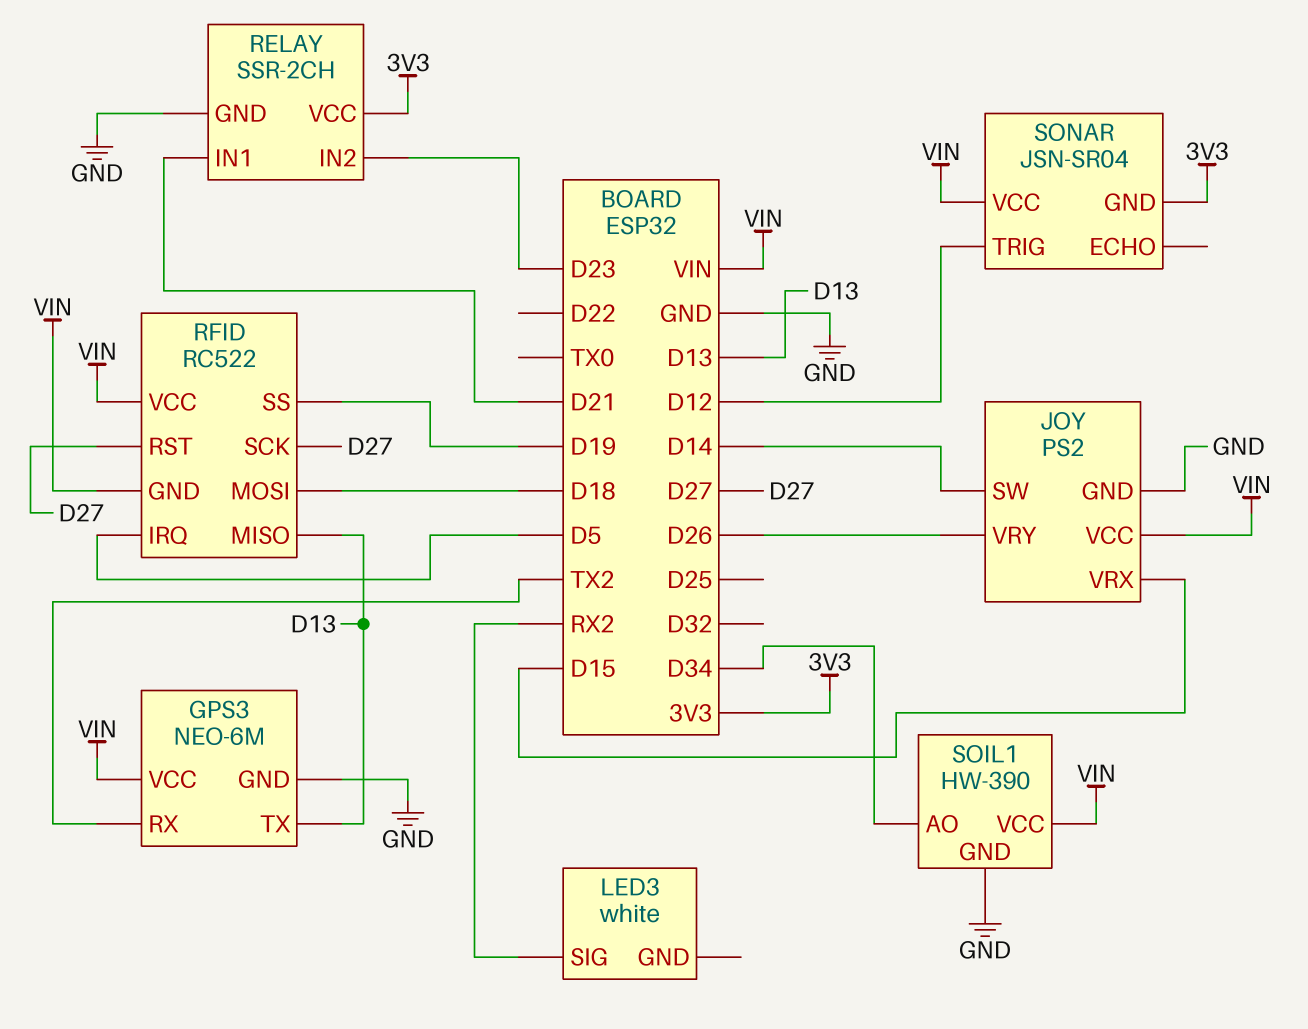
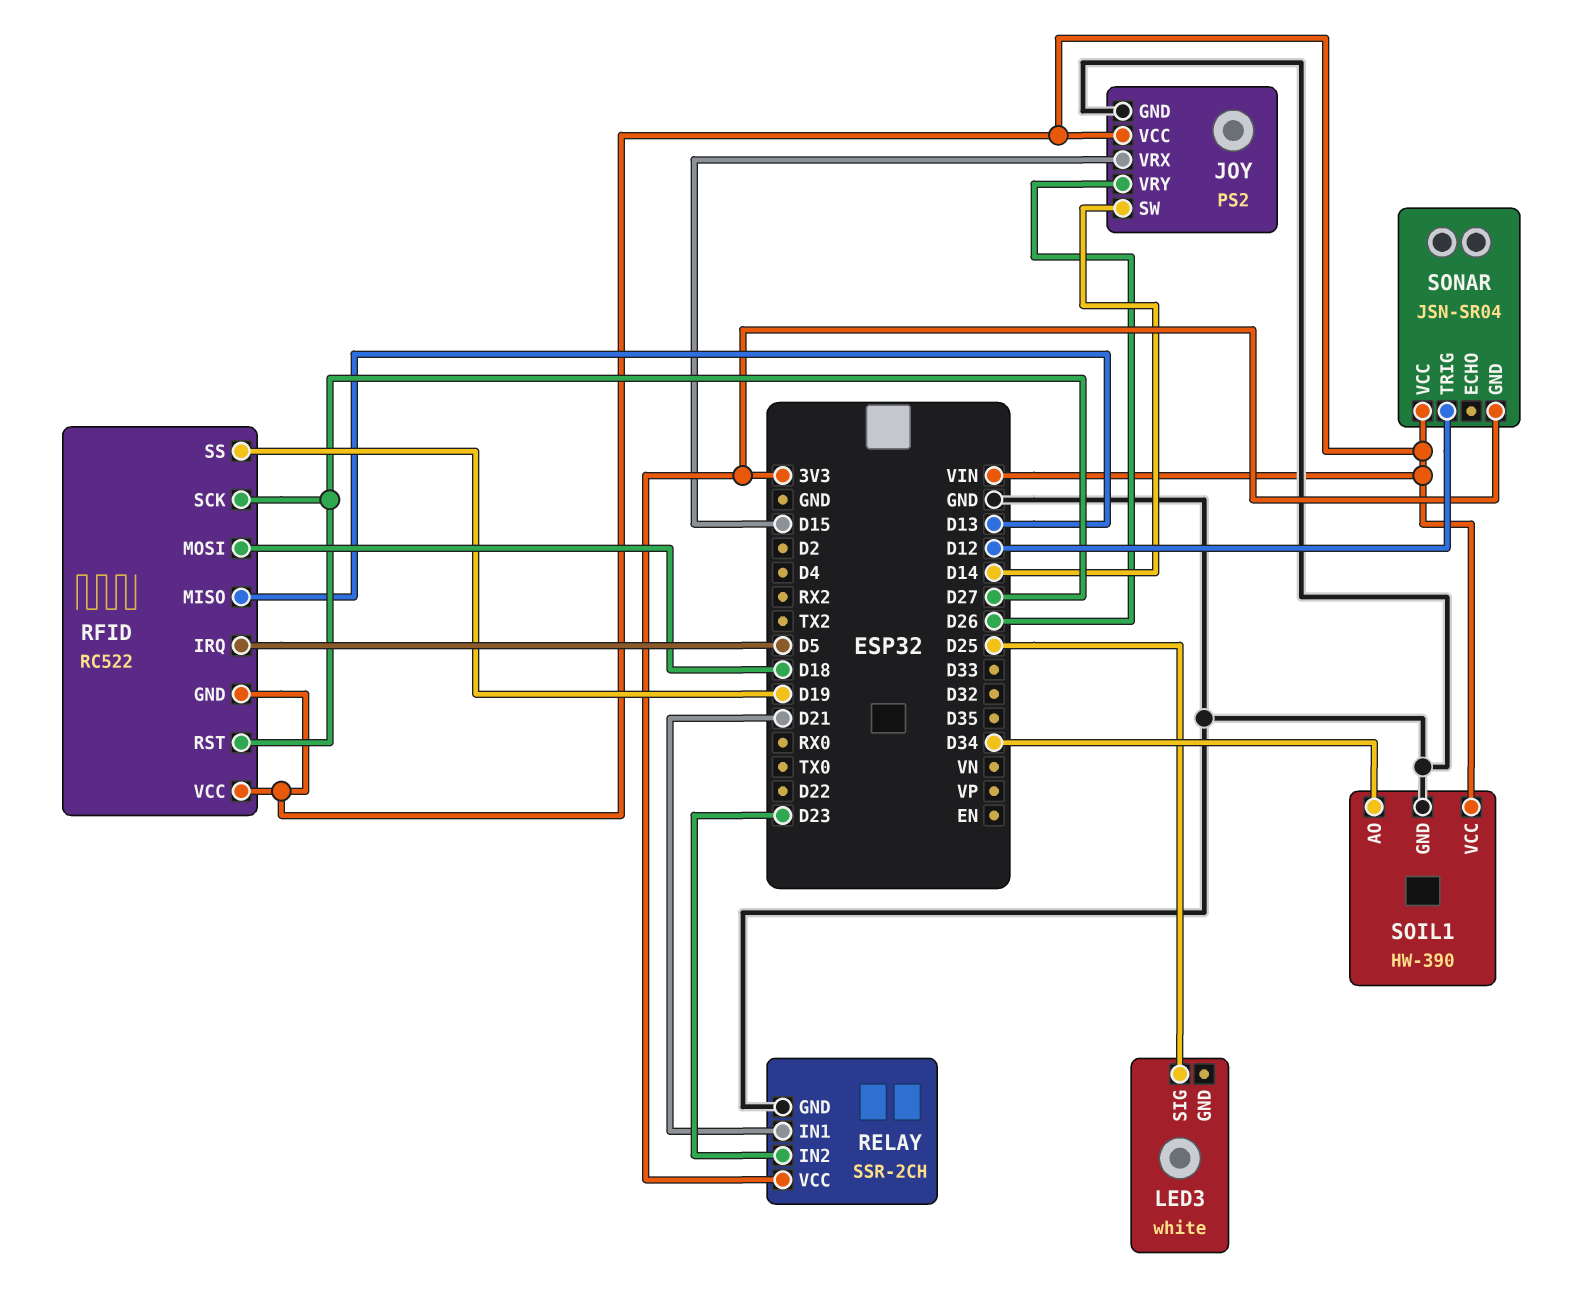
GPS3: NEO-6M -> none
GPS3 pin GND: GND -> none
GPS3 pin RX: TX2 -> none
GPS3 pin TX: D13 -> none
GPS3 pin VCC: VIN -> none
LED3 pin SIG: RX2 -> D25

